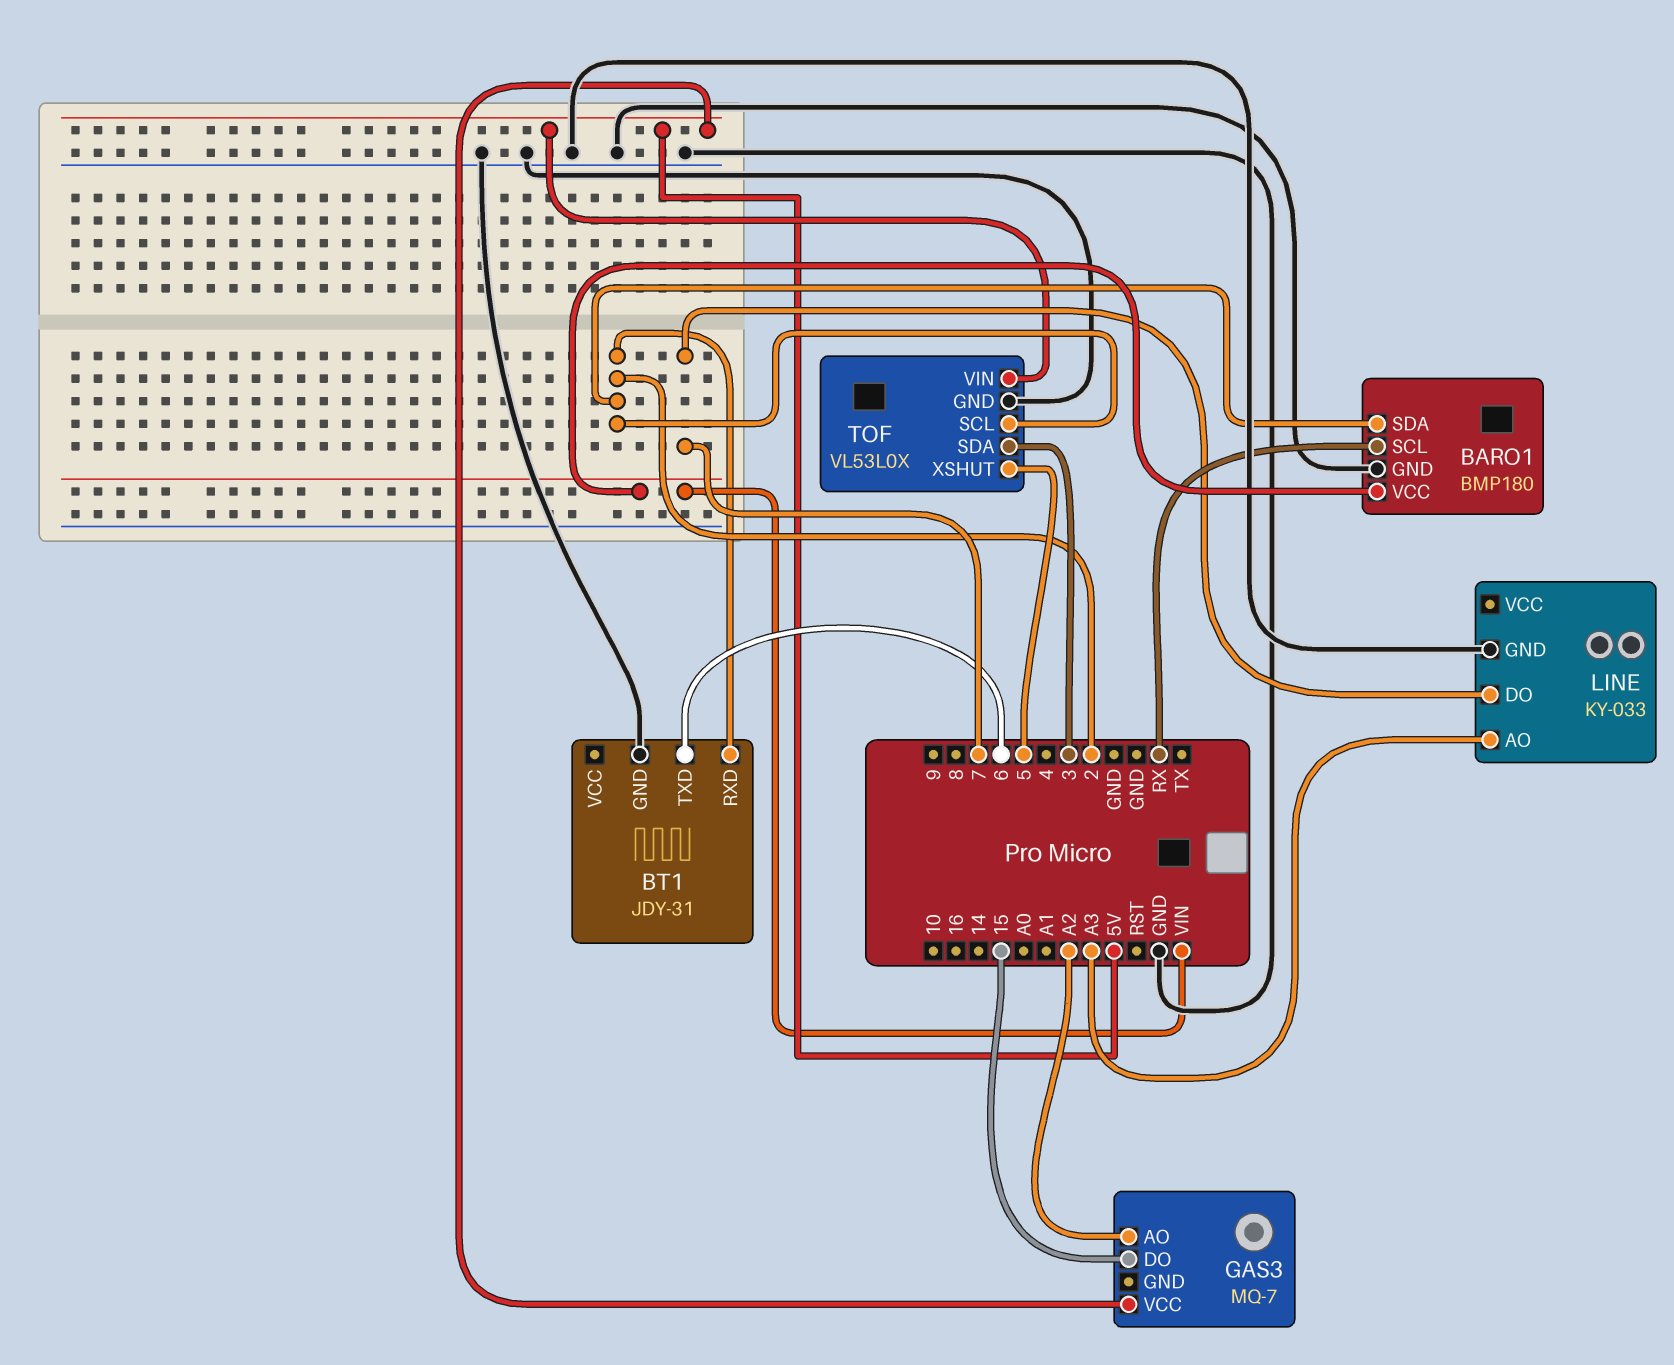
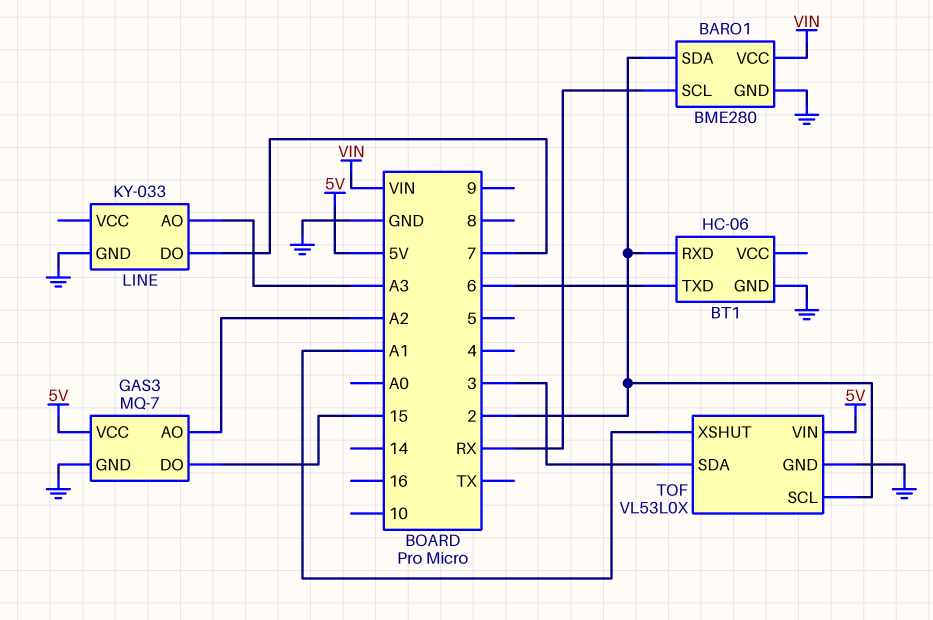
BARO1: BMP180 -> BME280
BT1: JDY-31 -> HC-06
GAS3 pin GND: none -> GND
TOF pin XSHUT: 5 -> A1

